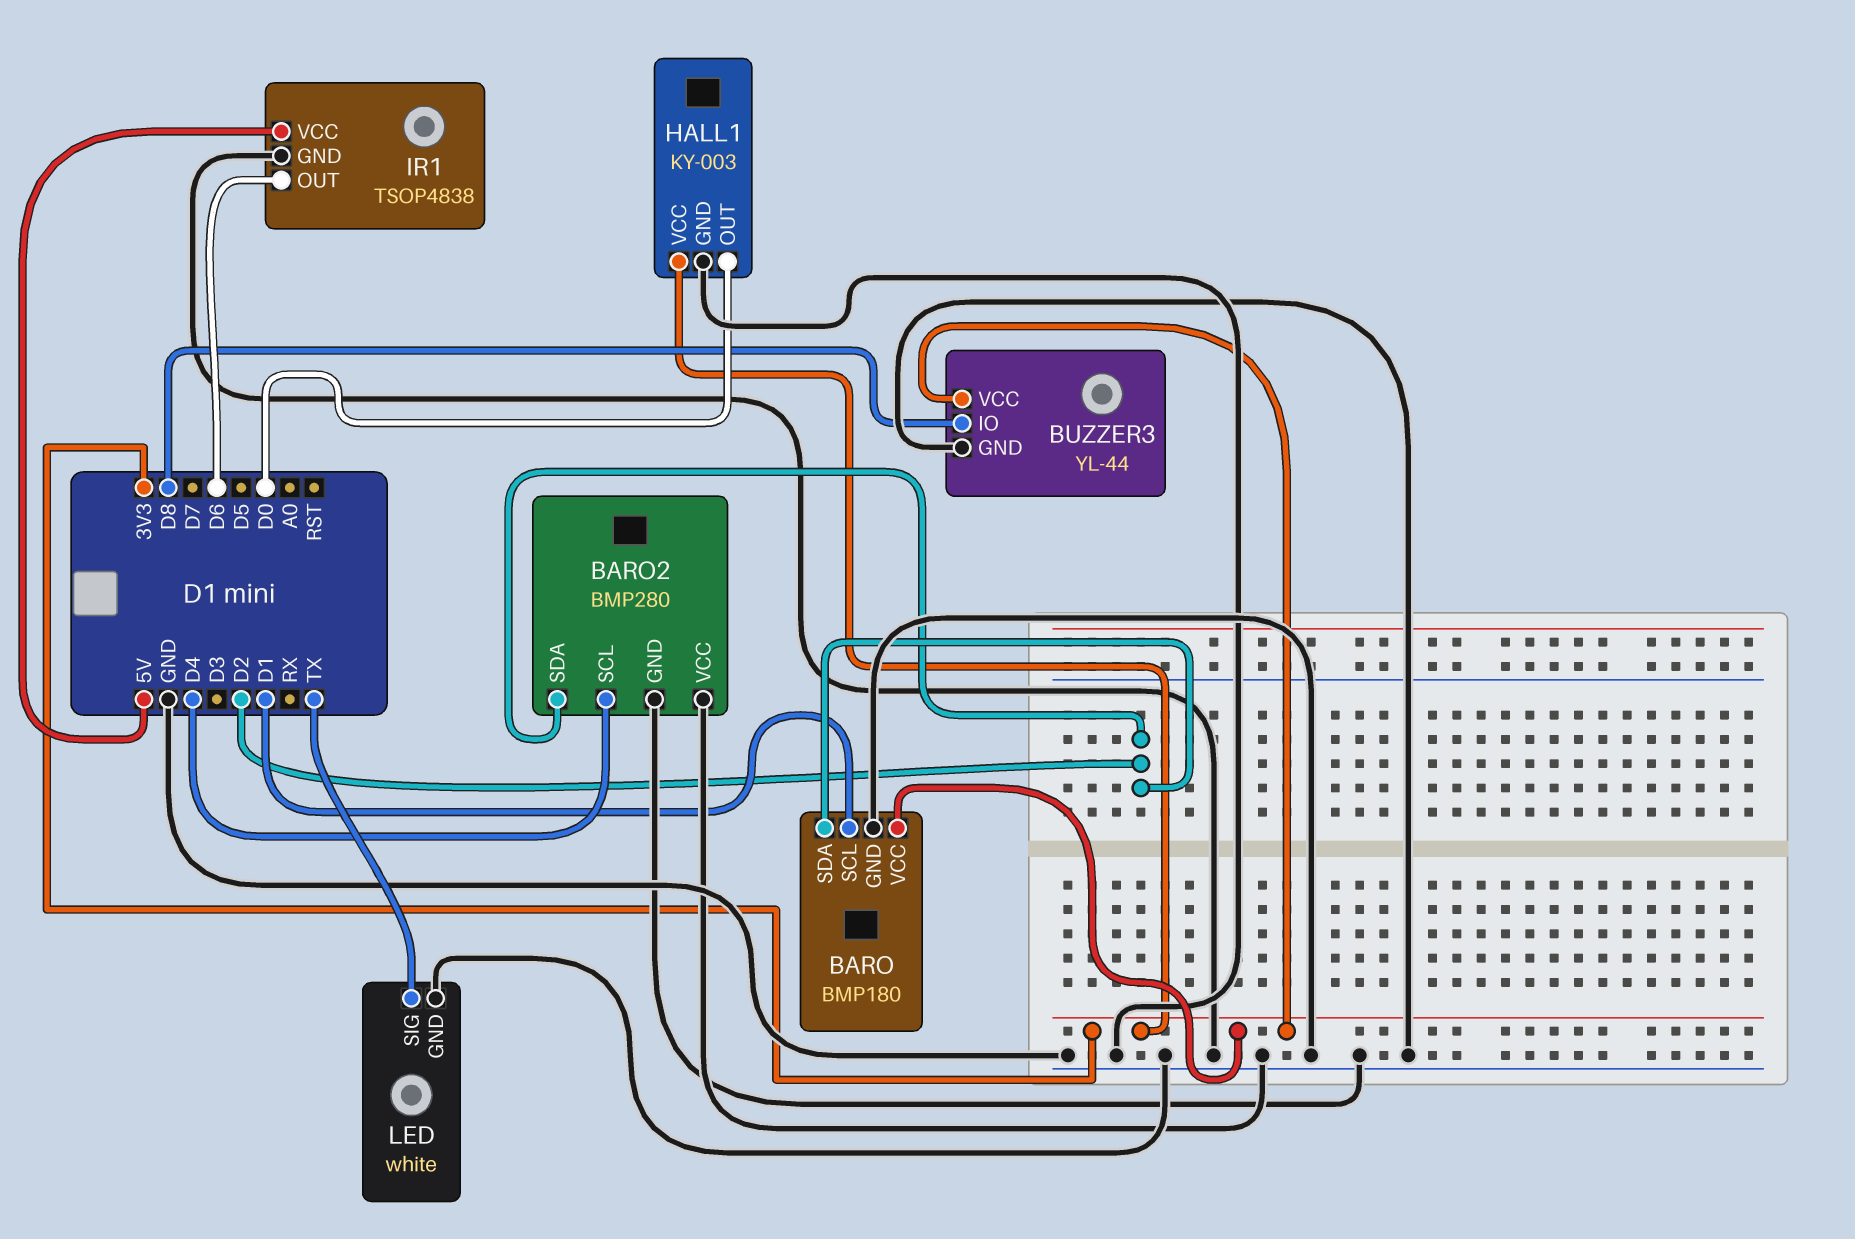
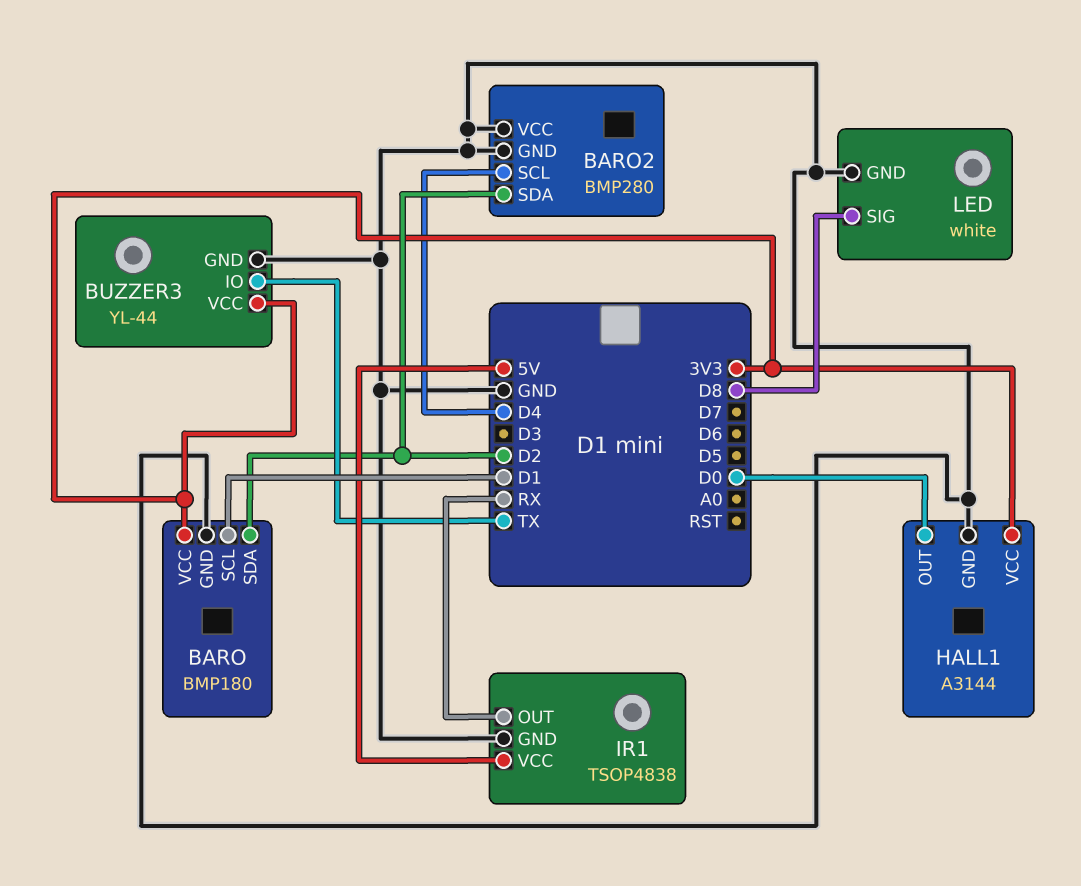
BUZZER3 pin IO: D8 -> TX
HALL1: KY-003 -> A3144
IR1 pin OUT: D6 -> RX
LED pin SIG: TX -> D8

